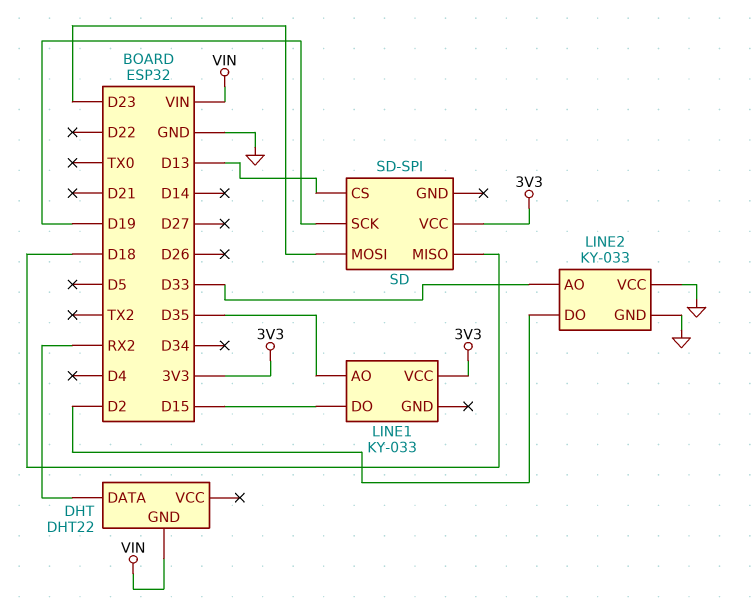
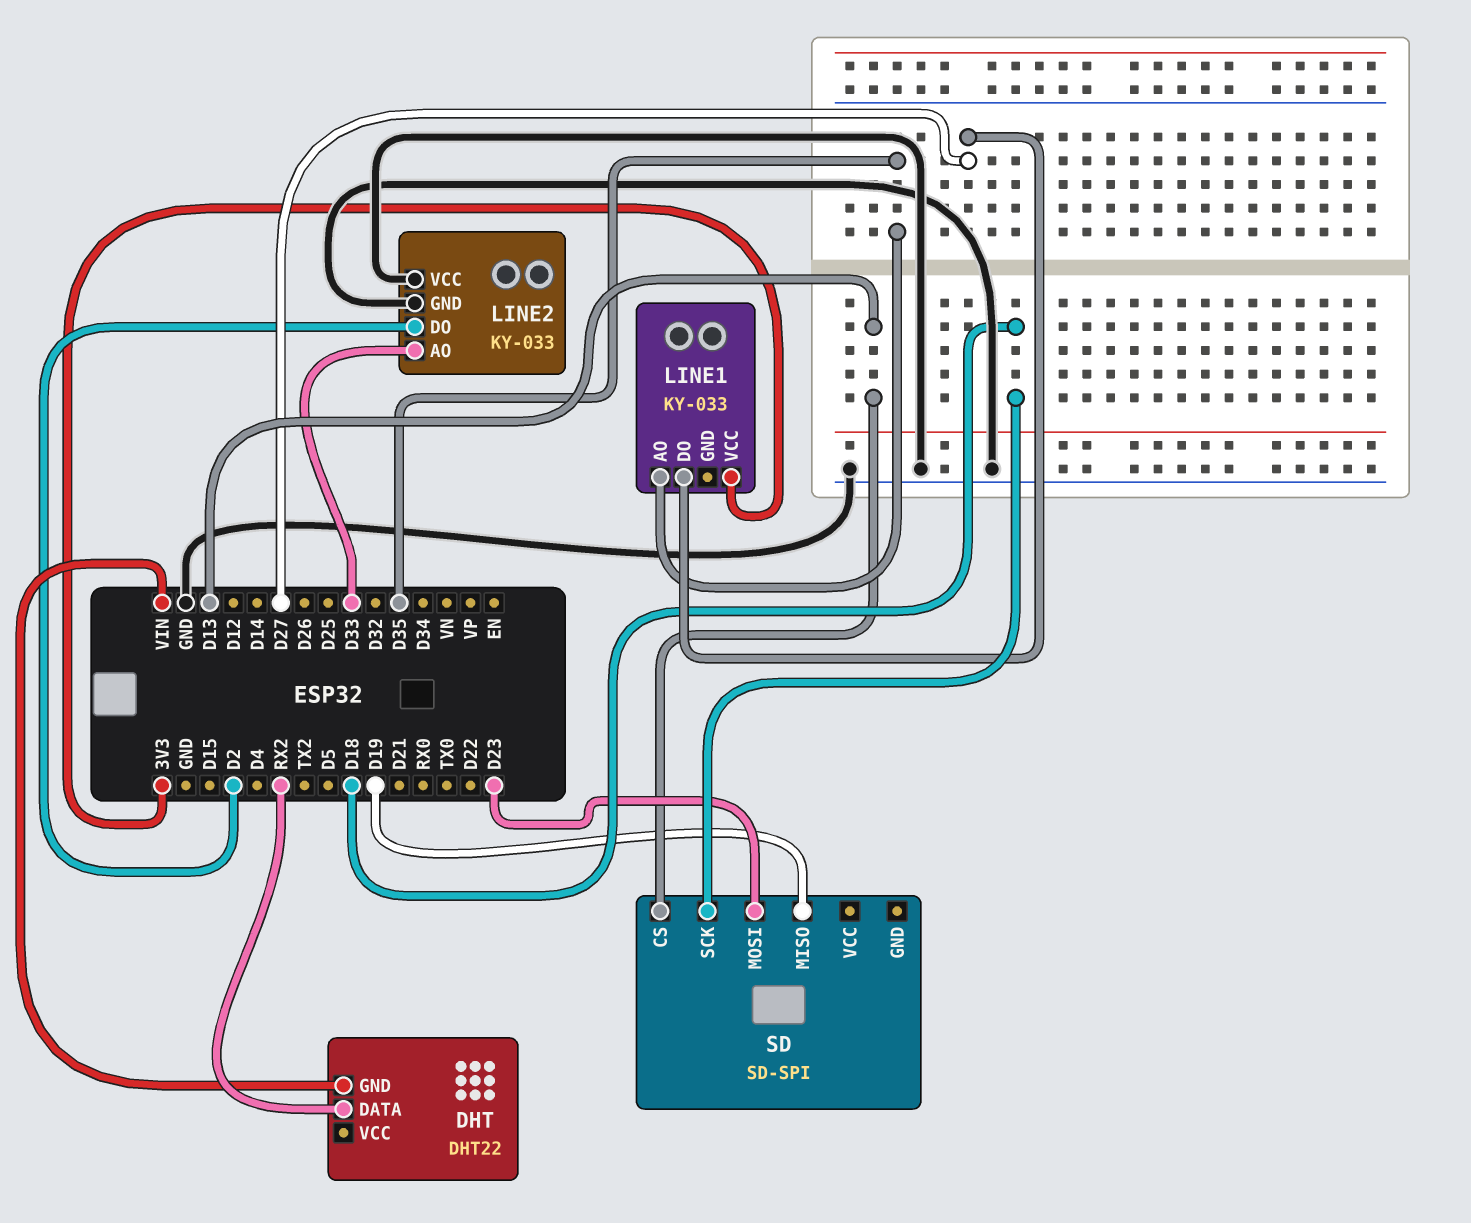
LINE1 pin DO: D15 -> D27
SD pin MISO: D18 -> D19
SD pin SCK: D19 -> D18
SD pin VCC: 3V3 -> none

